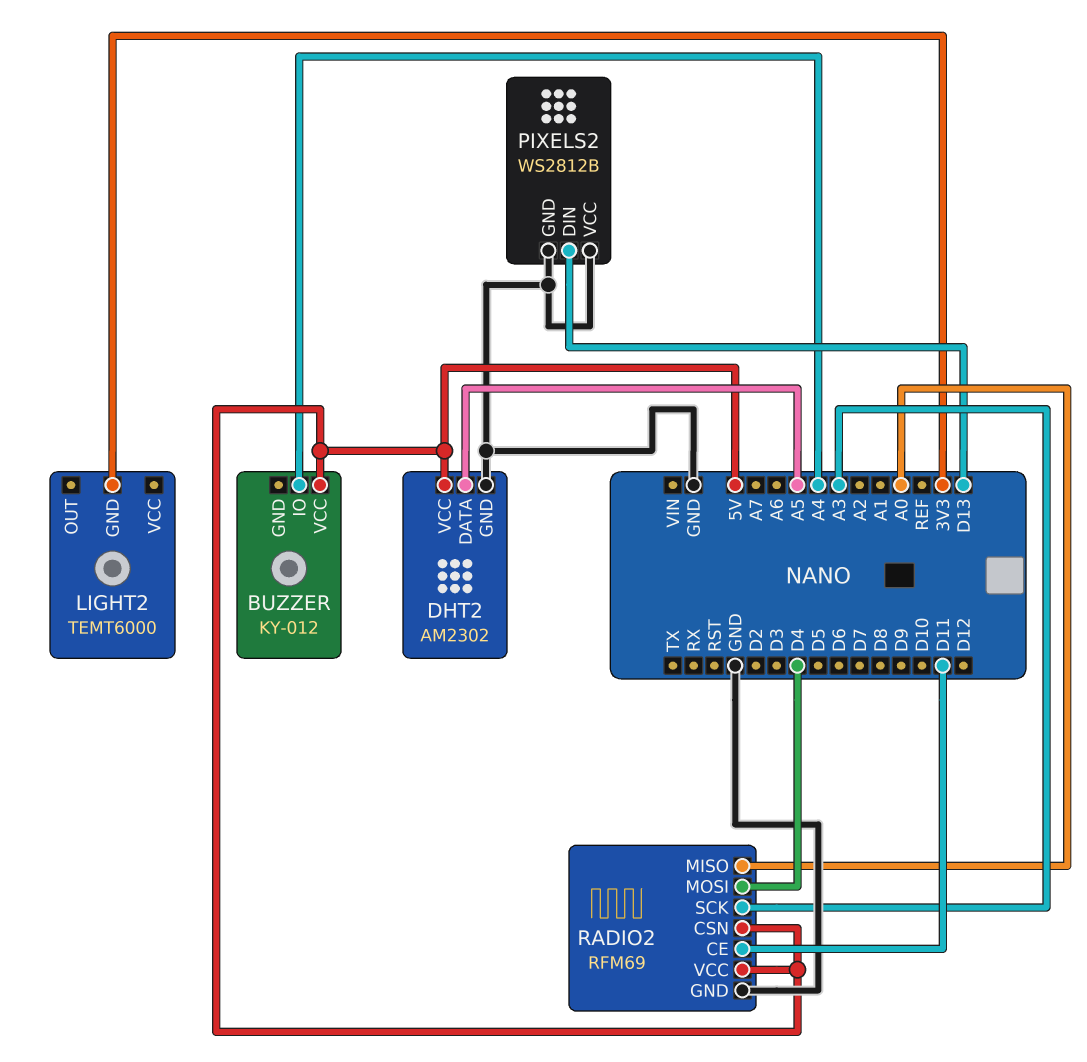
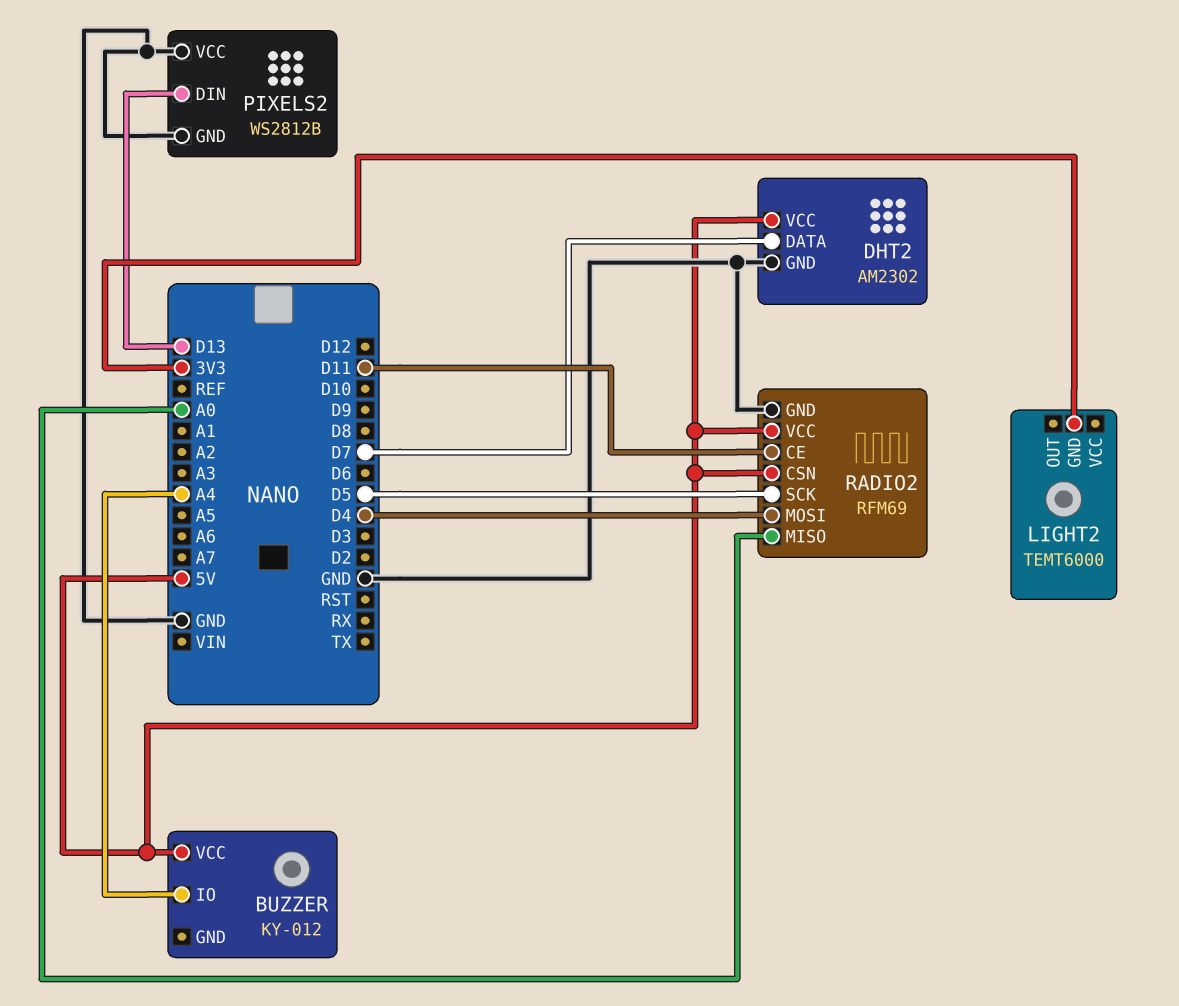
DHT2 pin DATA: A5 -> D7
RADIO2 pin SCK: A3 -> D5

